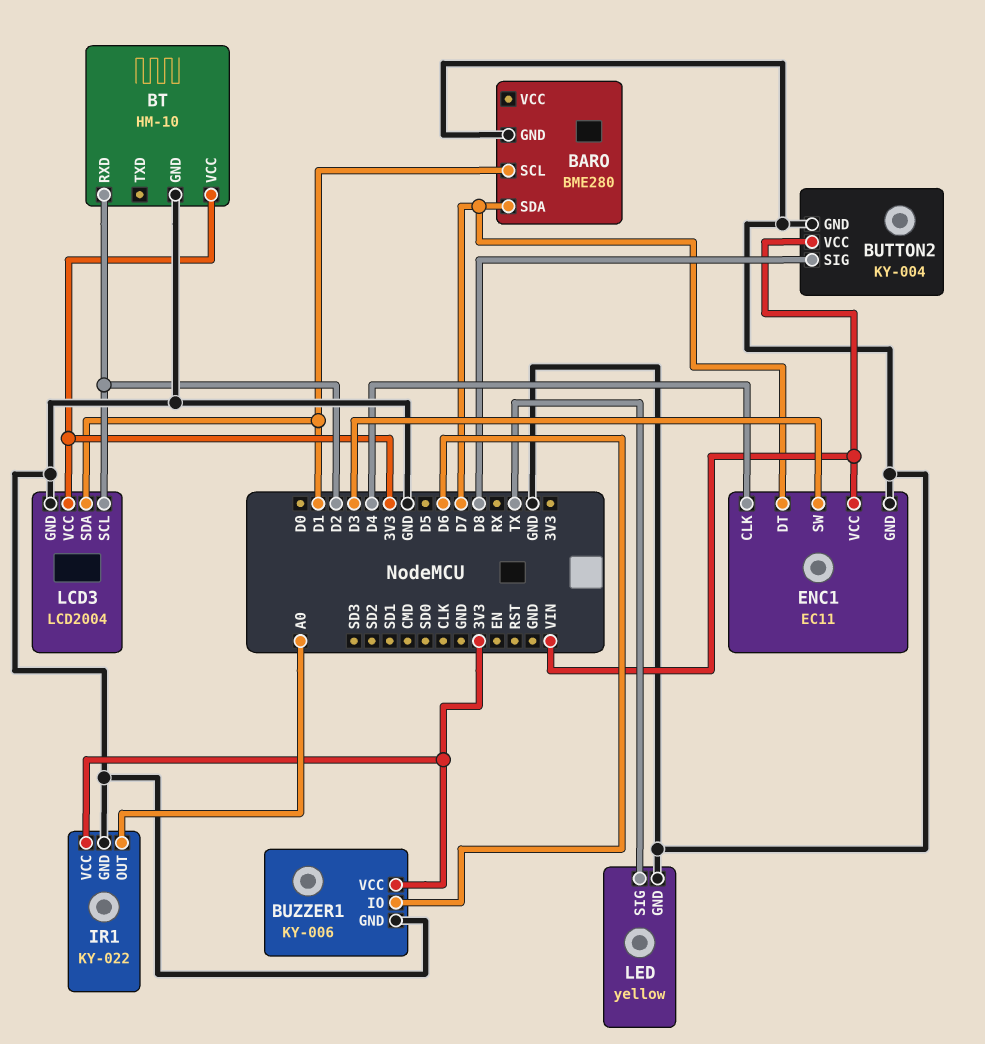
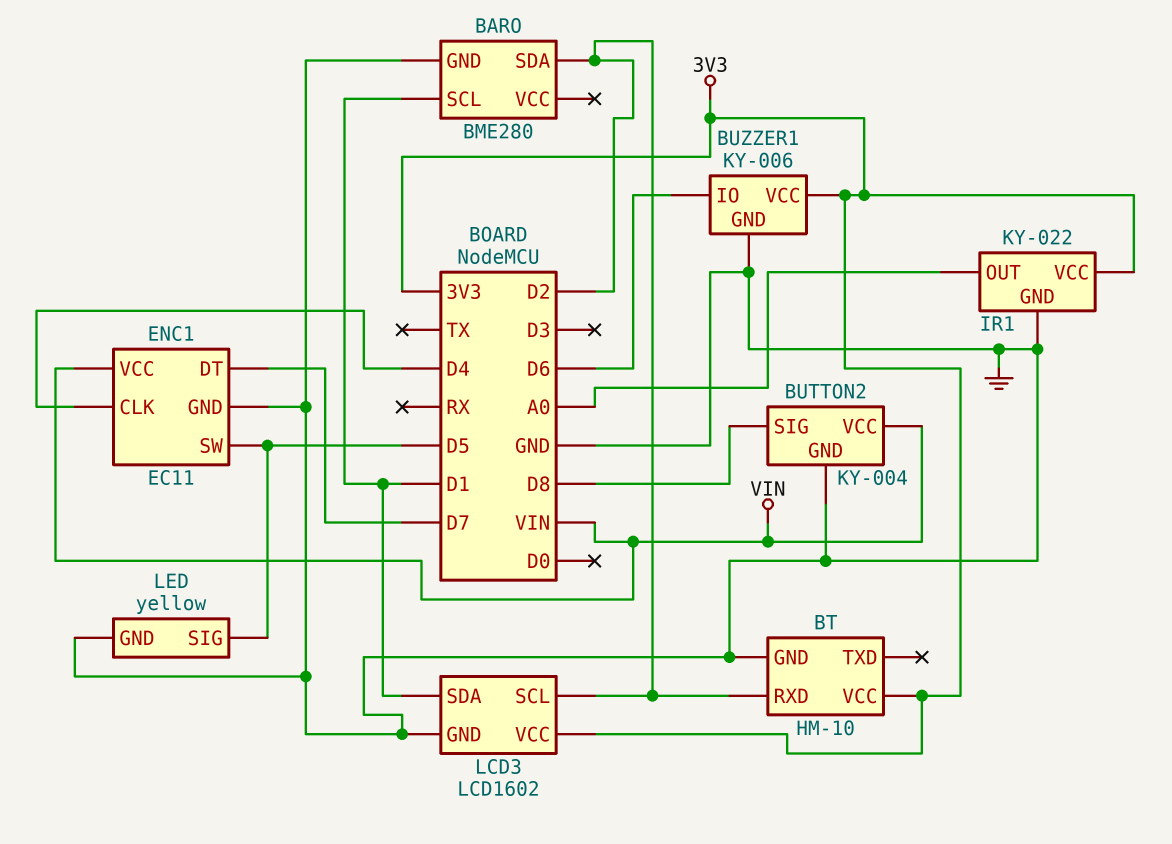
BARO pin SDA: D7 -> D2
ENC1 pin SW: D3 -> D5
LCD3: LCD2004 -> LCD1602
LED pin SIG: TX -> D5

